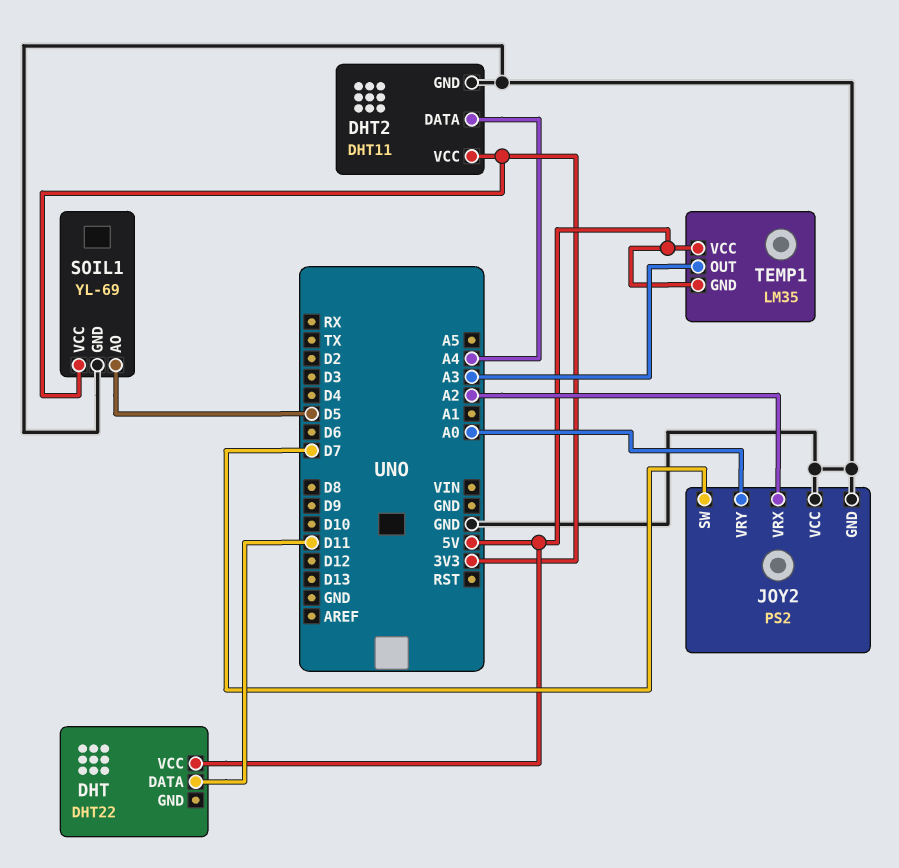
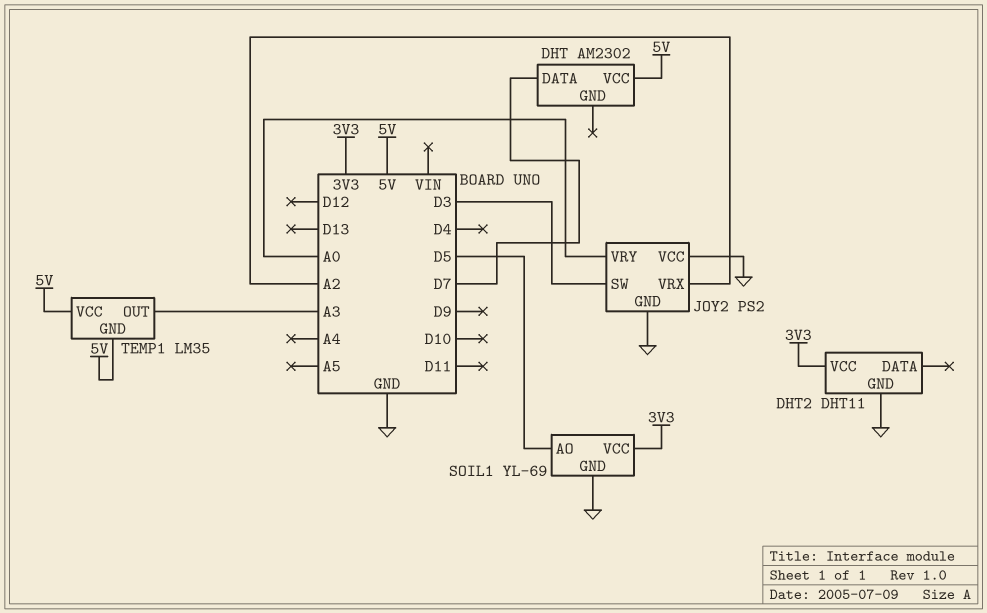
DHT: DHT22 -> AM2302
DHT pin DATA: D11 -> D7
DHT2 pin DATA: A4 -> none
JOY2 pin SW: D7 -> D3

